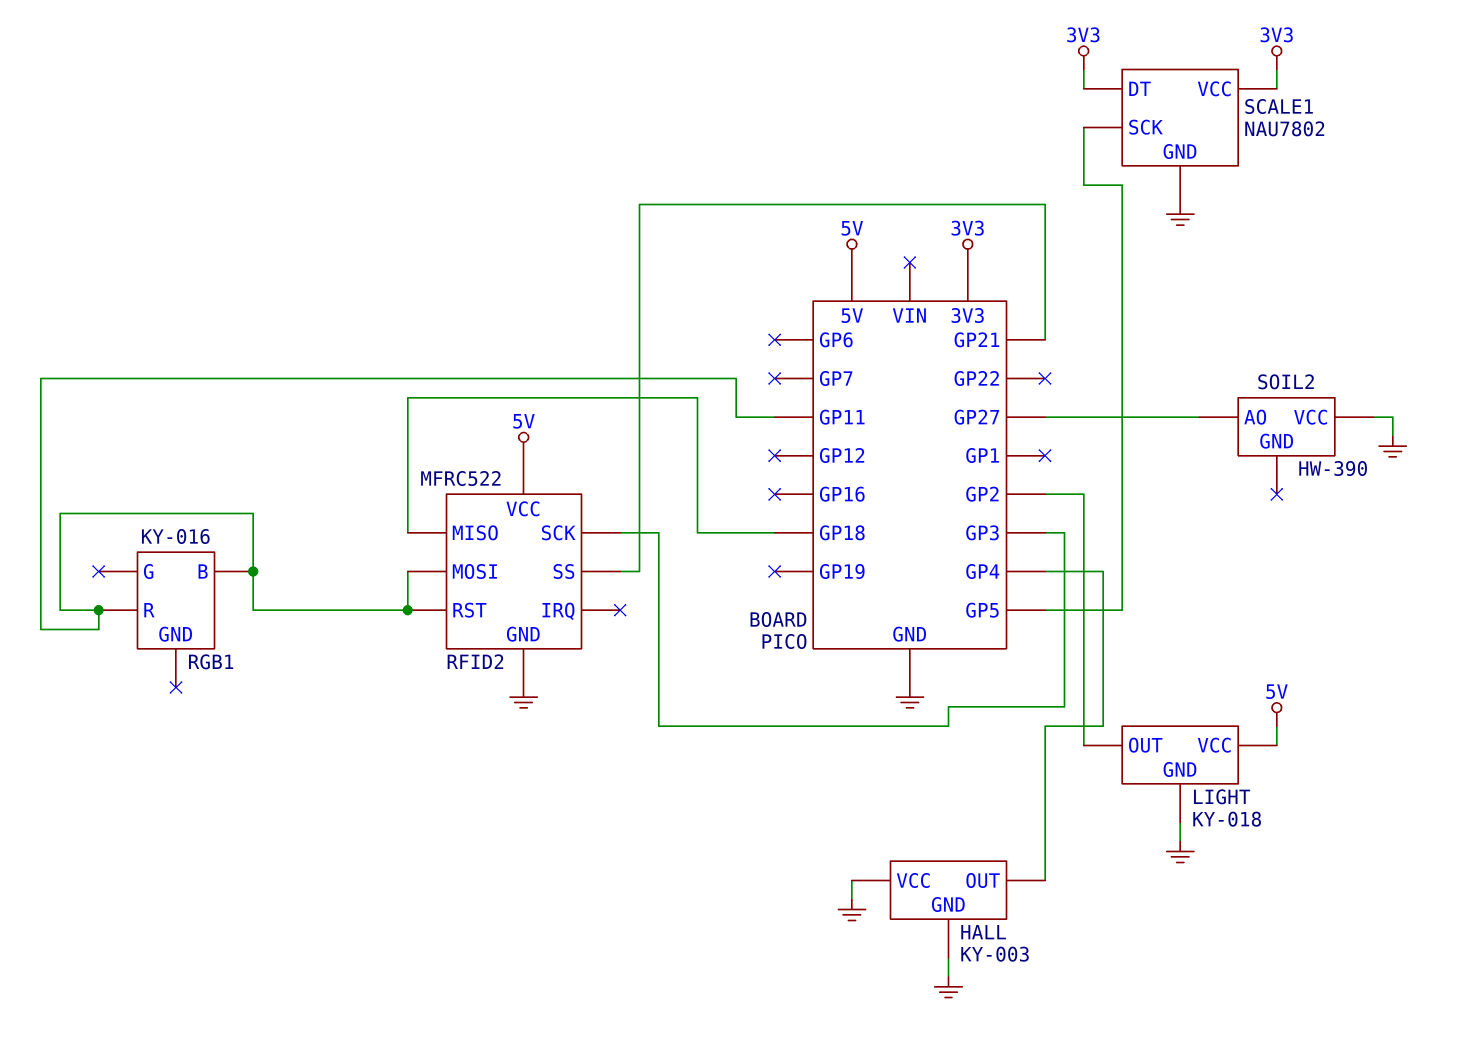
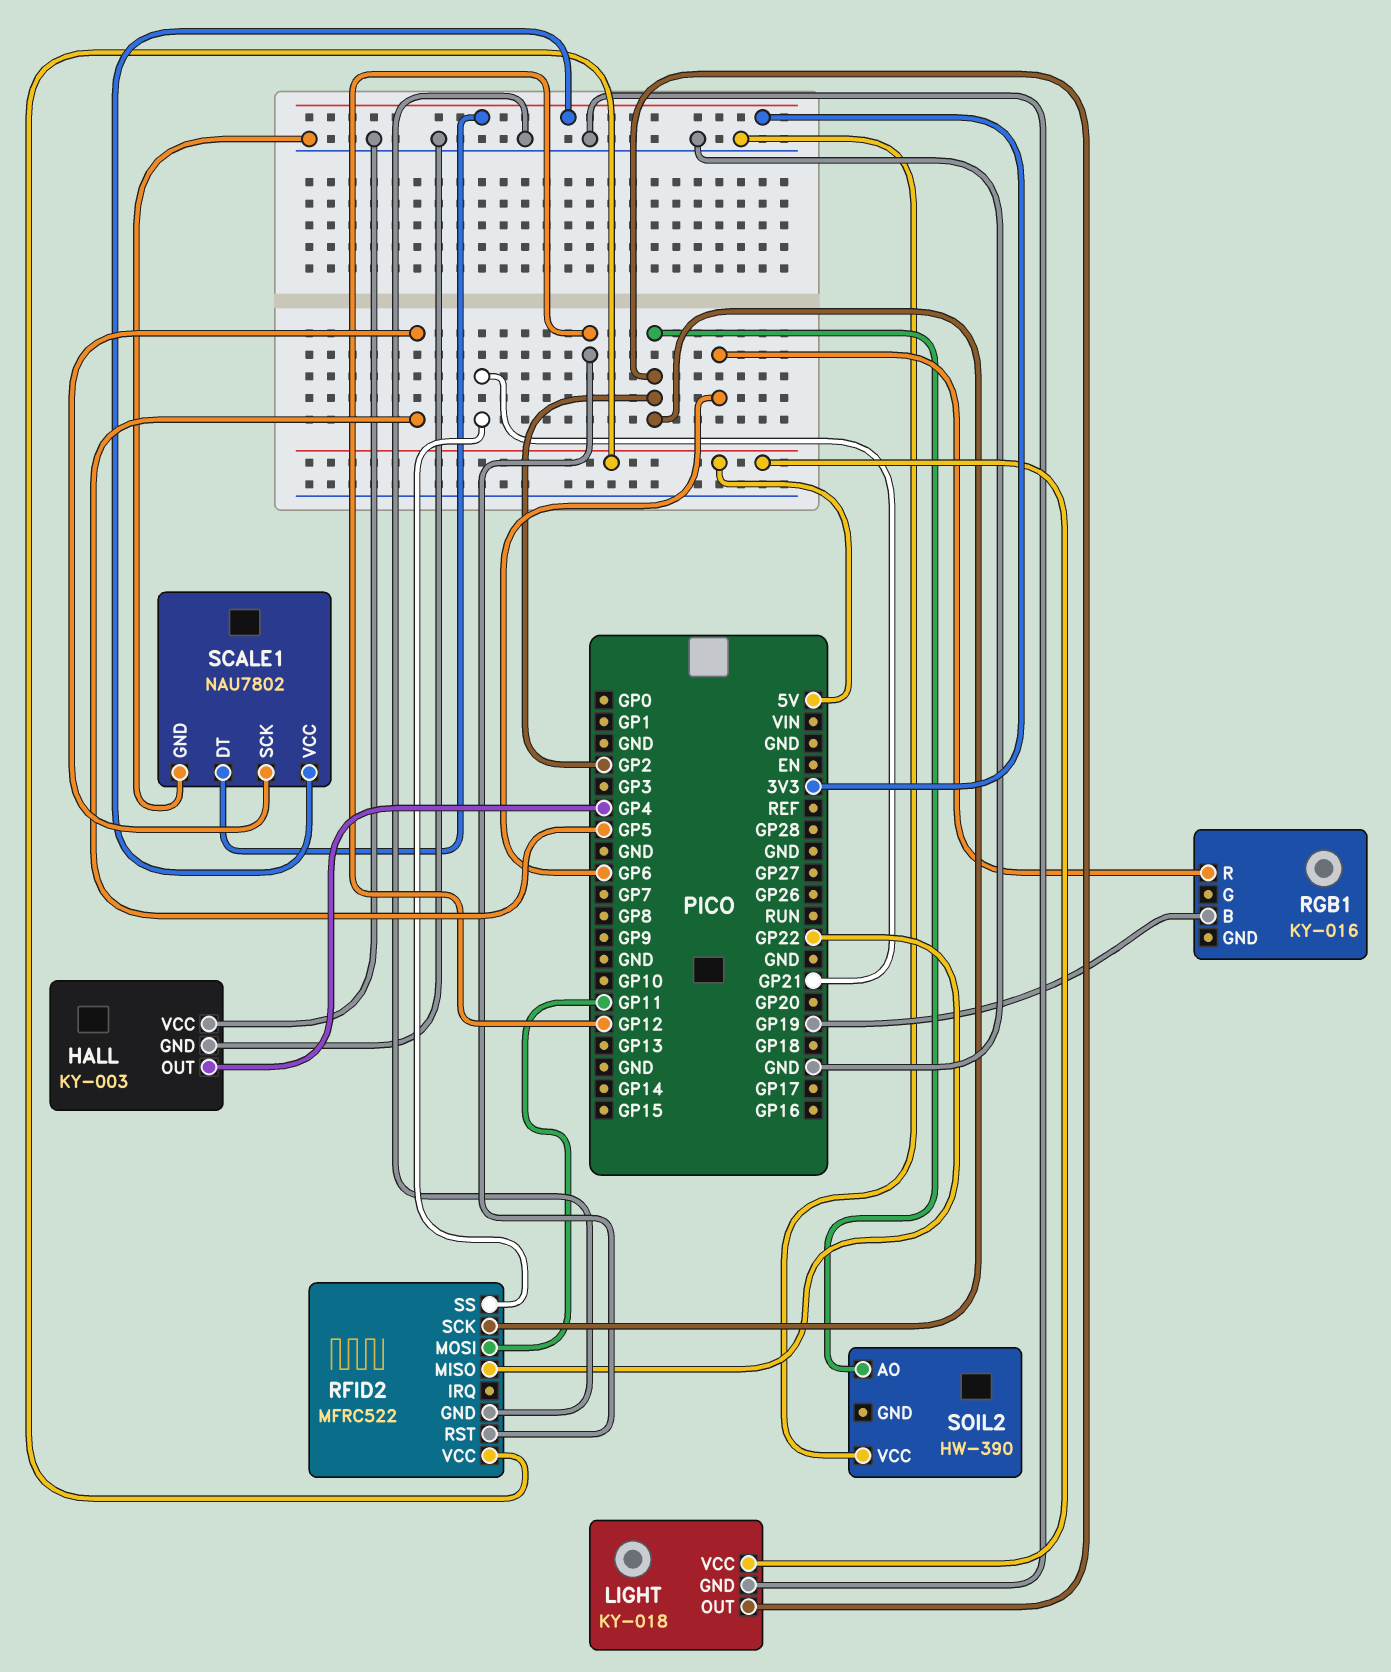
RFID2 pin MISO: GP18 -> GP22
RFID2 pin RST: GP11 -> GP12
RFID2 pin SCK: GP3 -> GP2
RGB1 pin B: GP11 -> GP19
RGB1 pin R: GP11 -> GP6
SOIL2 pin AO: GP27 -> GP2

